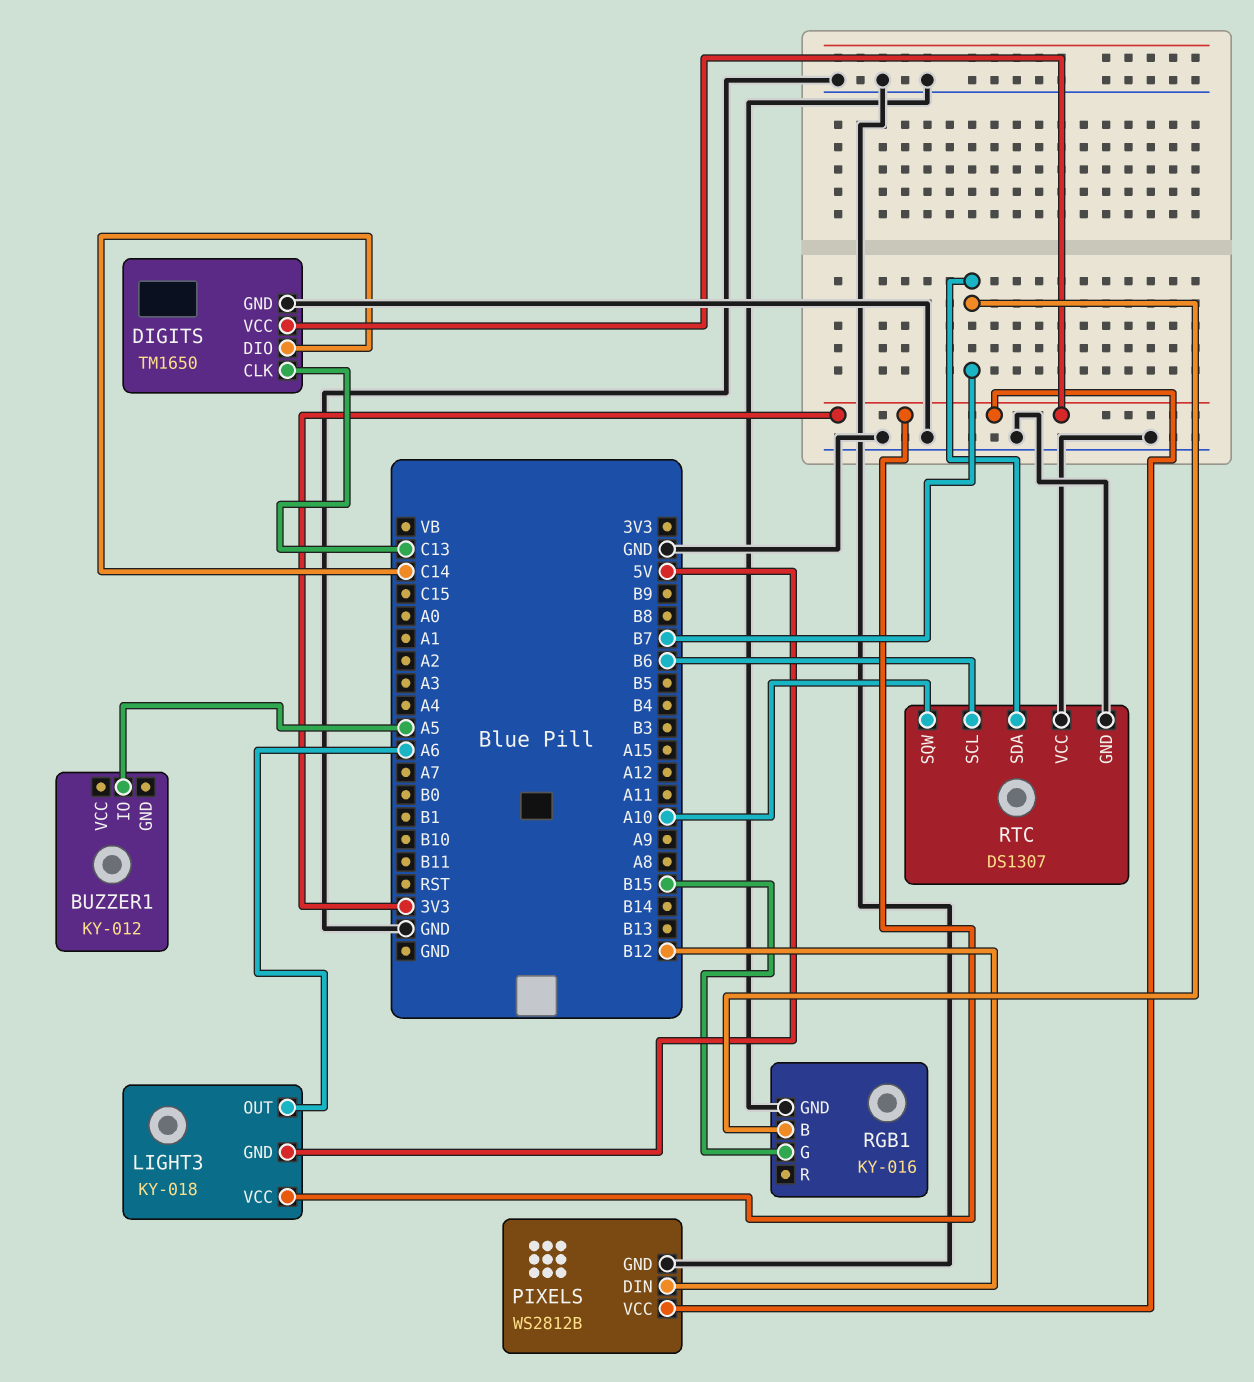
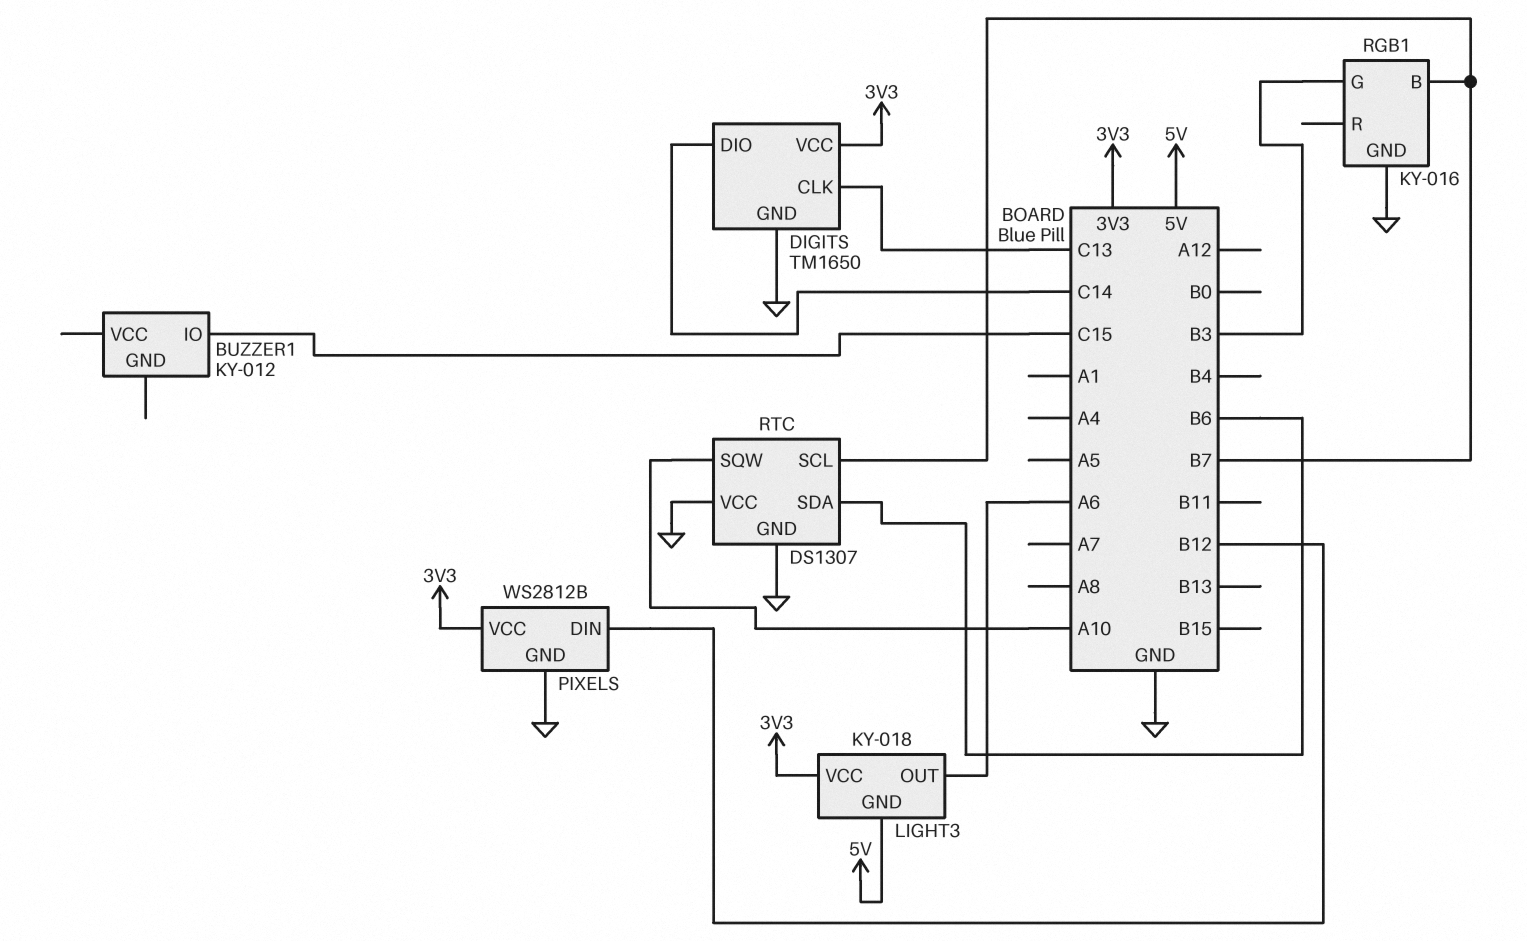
BUZZER1 pin IO: A5 -> C15
RGB1 pin G: B15 -> B3
RTC pin SCL: B6 -> B7
RTC pin SDA: B7 -> B6

